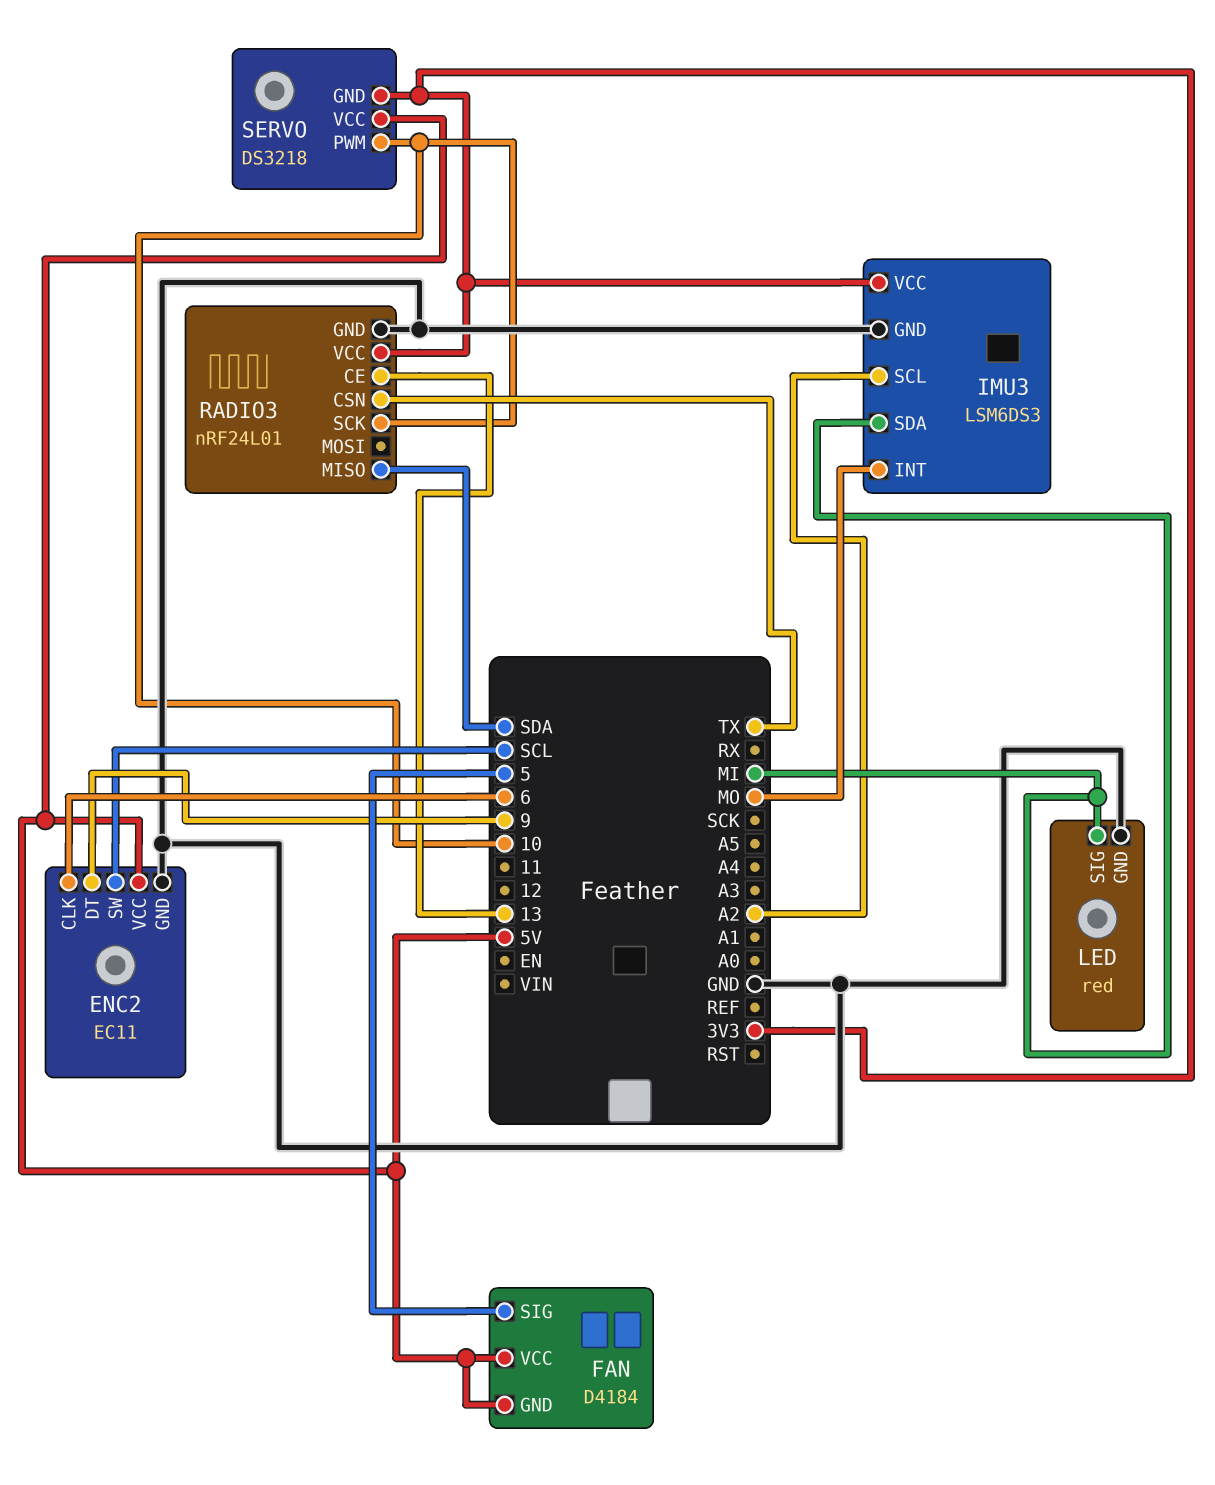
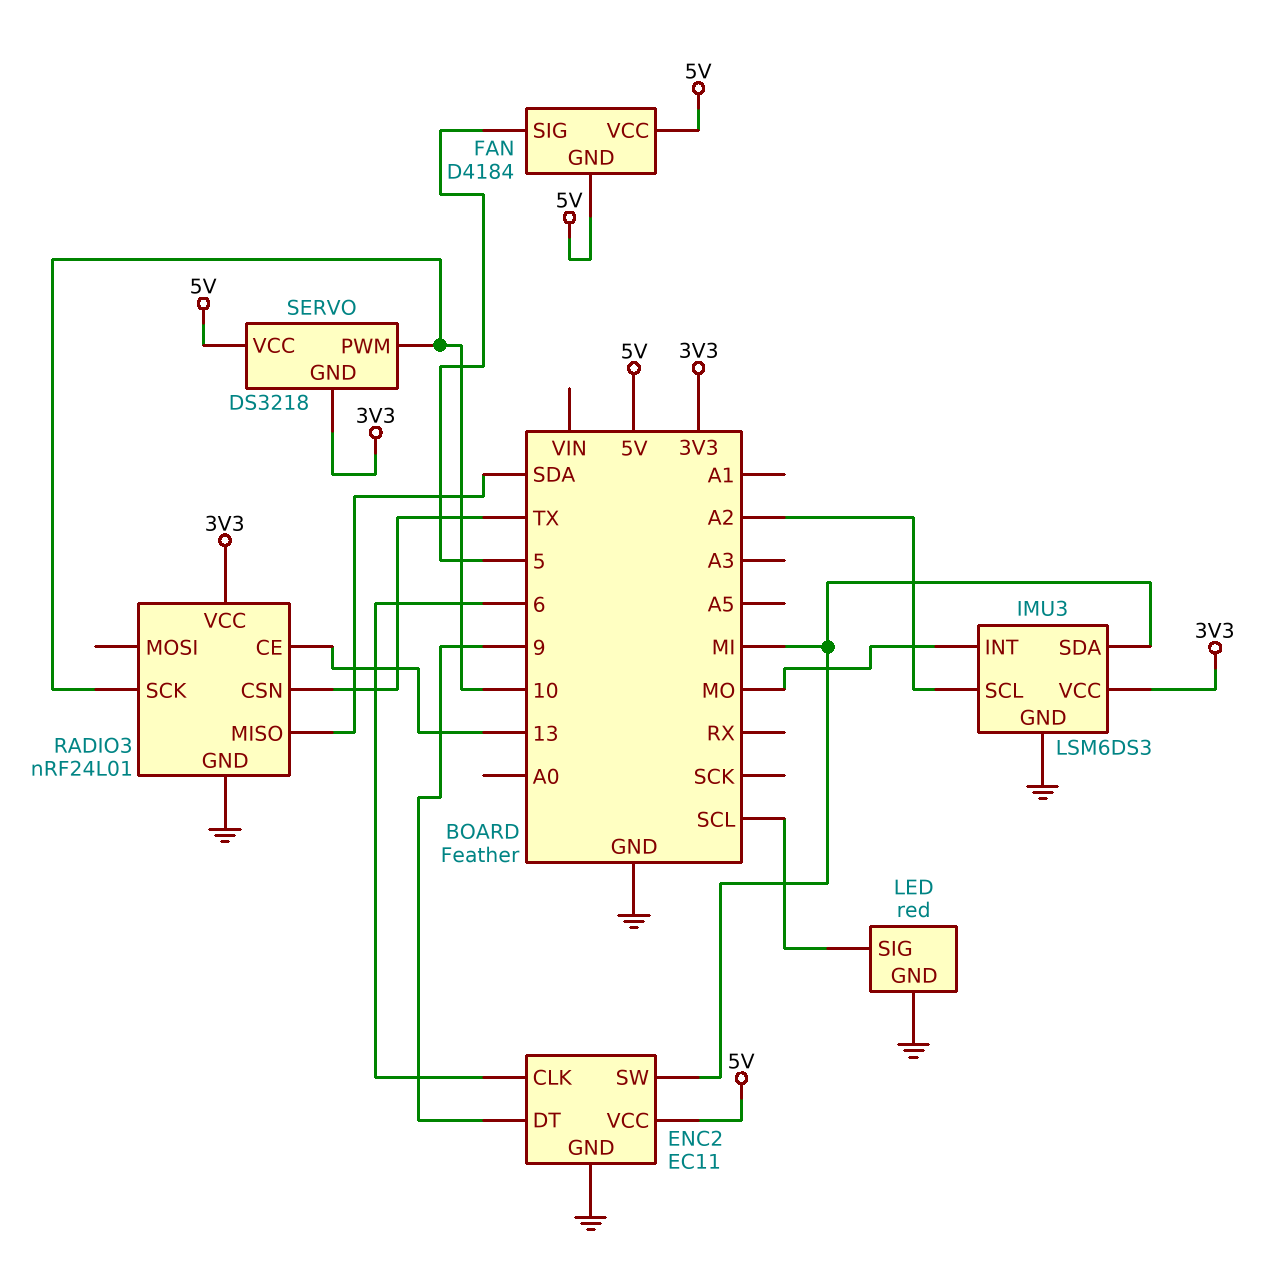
ENC2 pin SW: SCL -> MI
LED pin SIG: MI -> SCL

